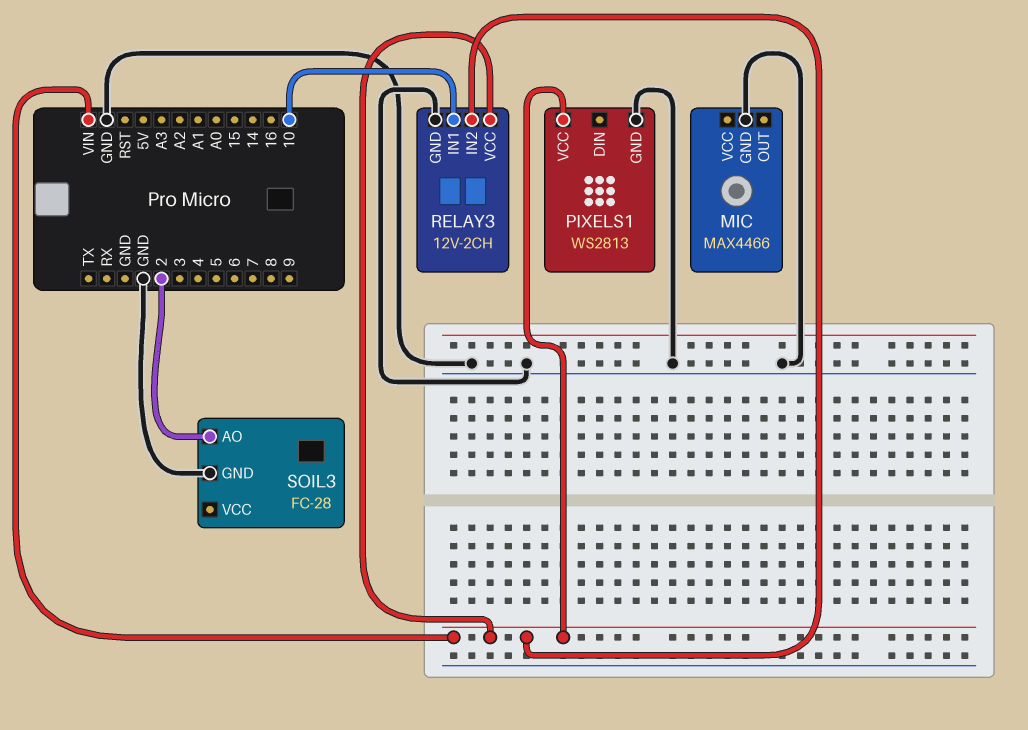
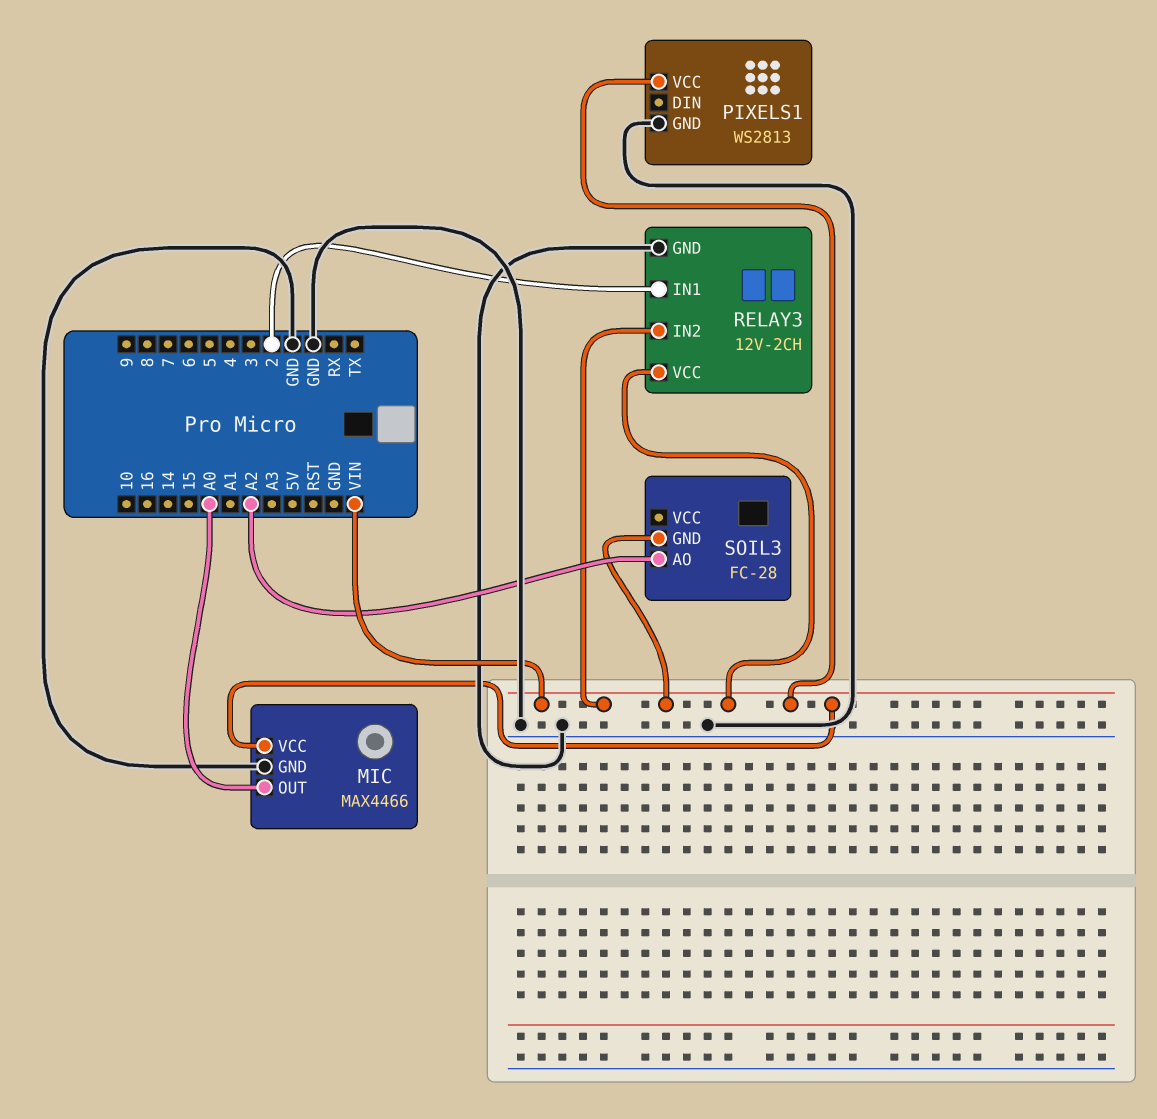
MIC pin OUT: none -> A0
MIC pin VCC: none -> VIN
RELAY3 pin IN1: 10 -> 2
SOIL3 pin AO: 2 -> A2
SOIL3 pin GND: GND -> VIN

